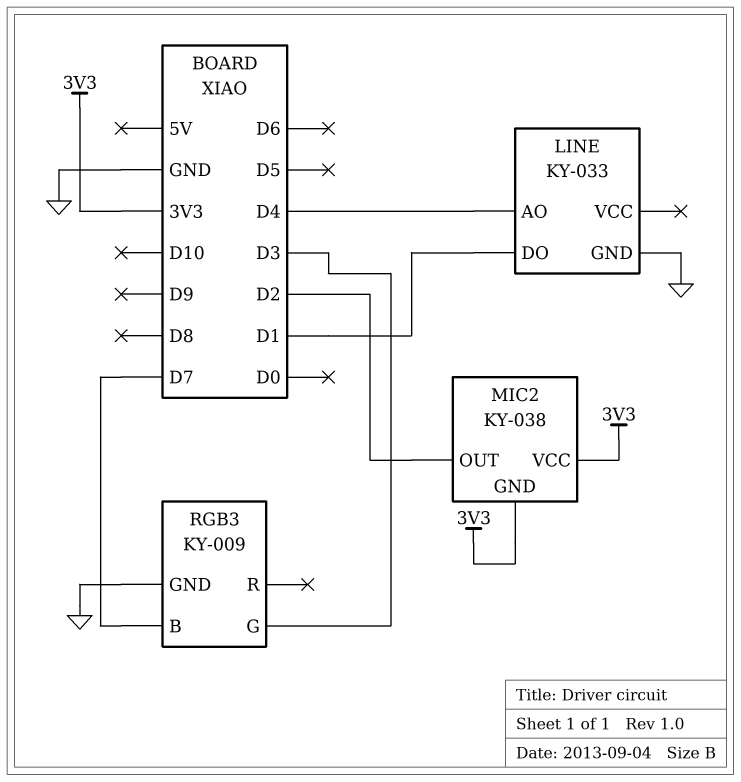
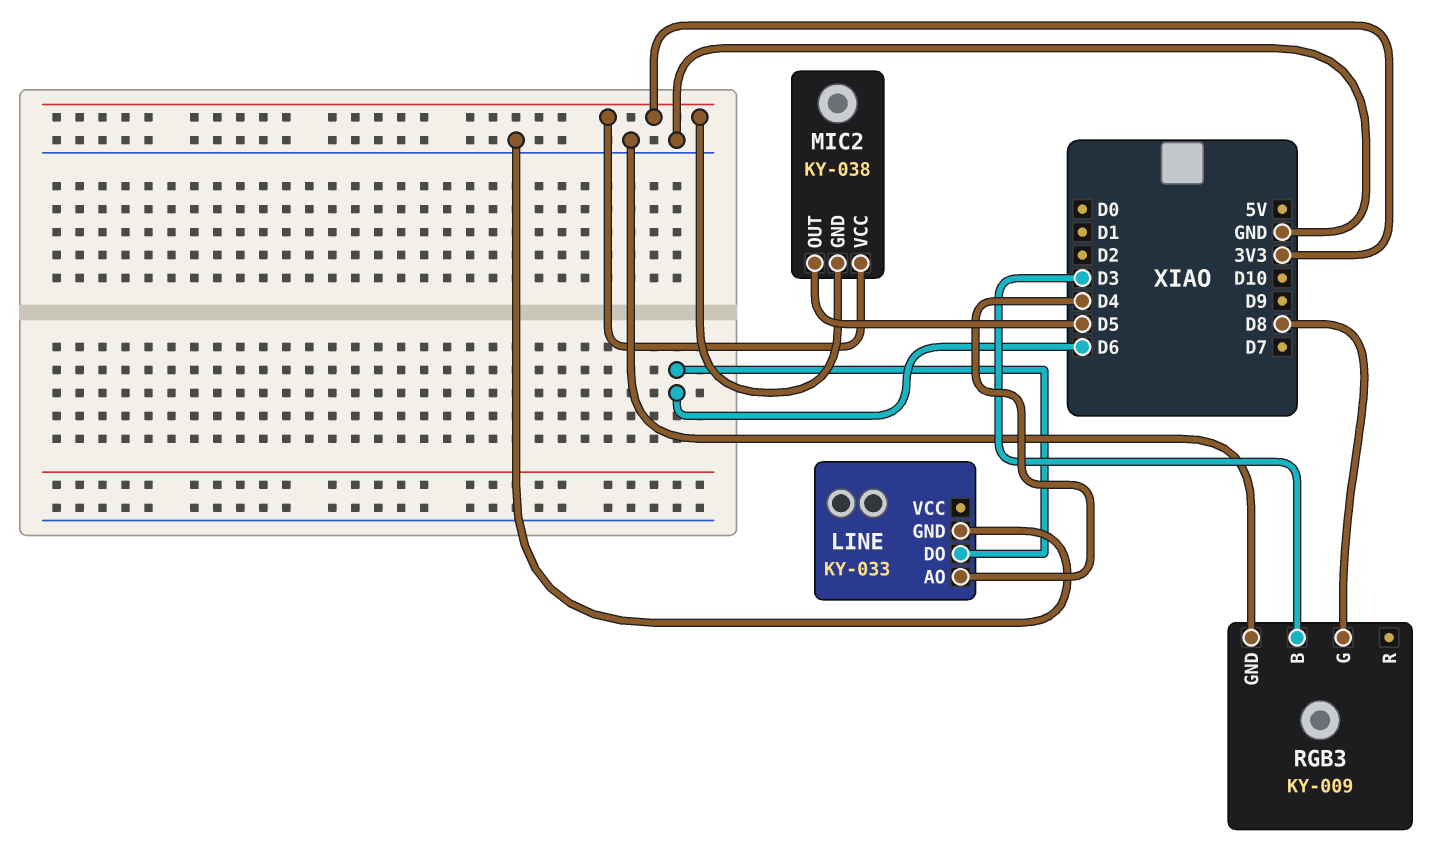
LINE pin DO: D1 -> D6
MIC2 pin OUT: D2 -> D5
RGB3 pin B: D7 -> D3
RGB3 pin G: D3 -> D8

